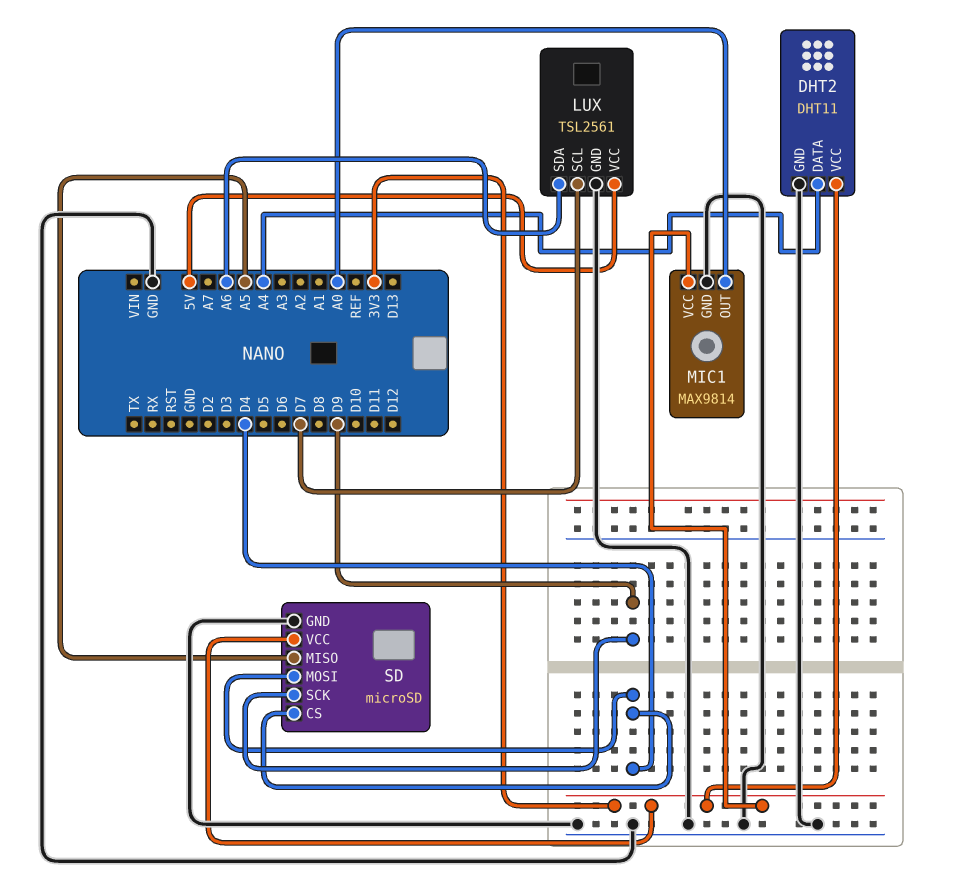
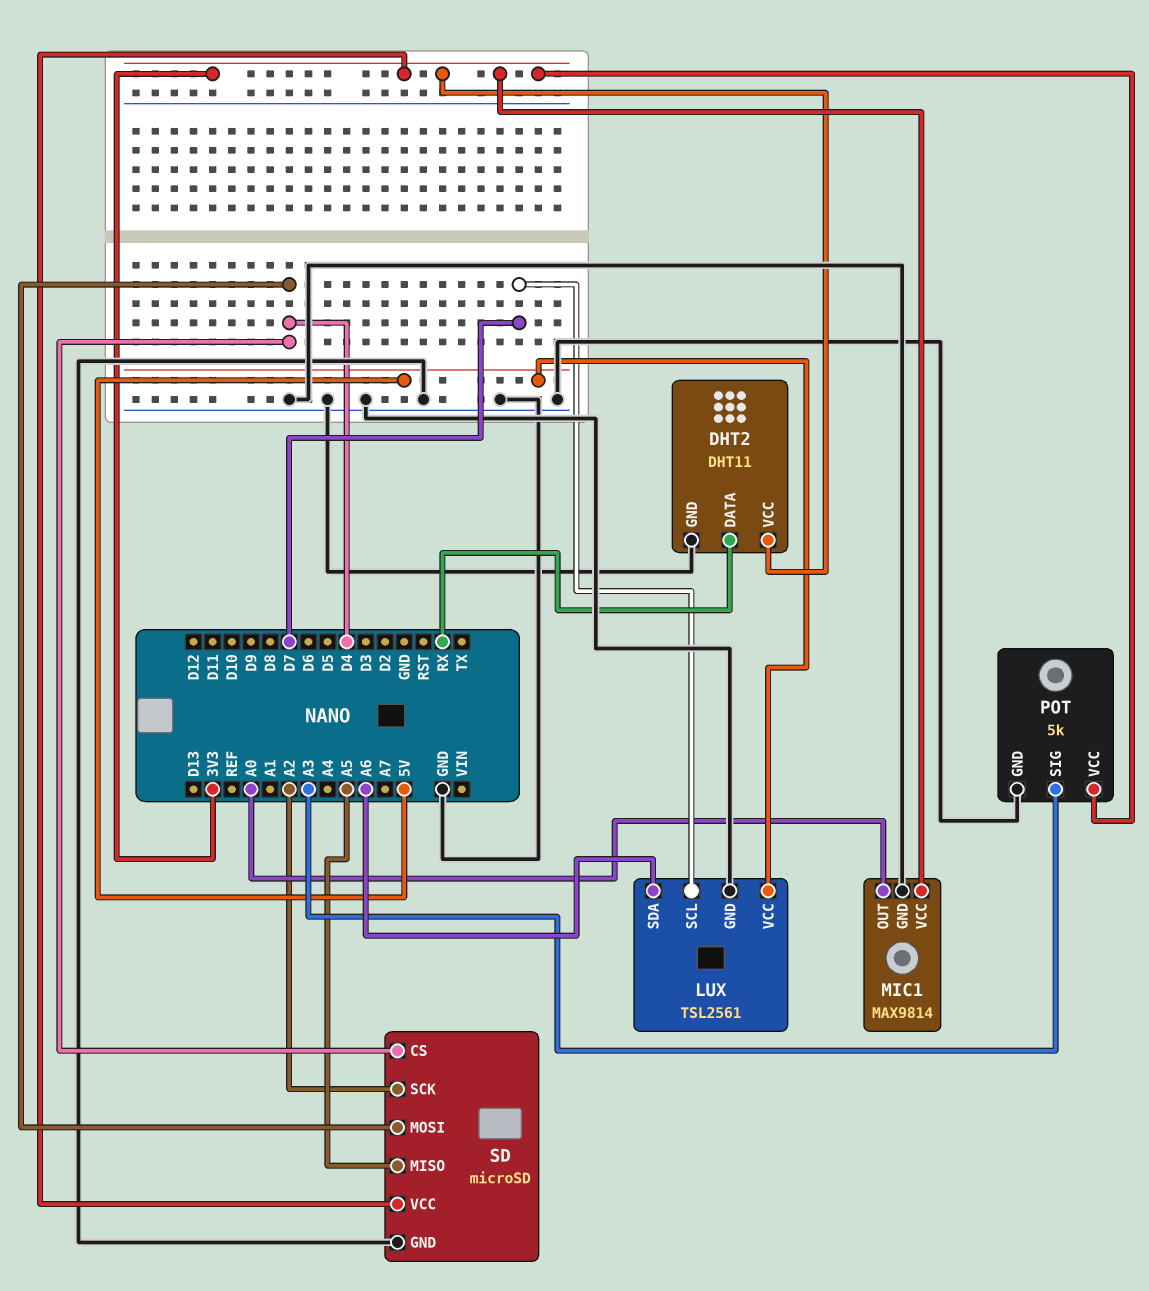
DHT2 pin DATA: A4 -> RX
POT: none -> 5k
POT pin GND: none -> GND
POT pin SIG: none -> A3
POT pin VCC: none -> 3V3
SD pin SCK: D9 -> A2

